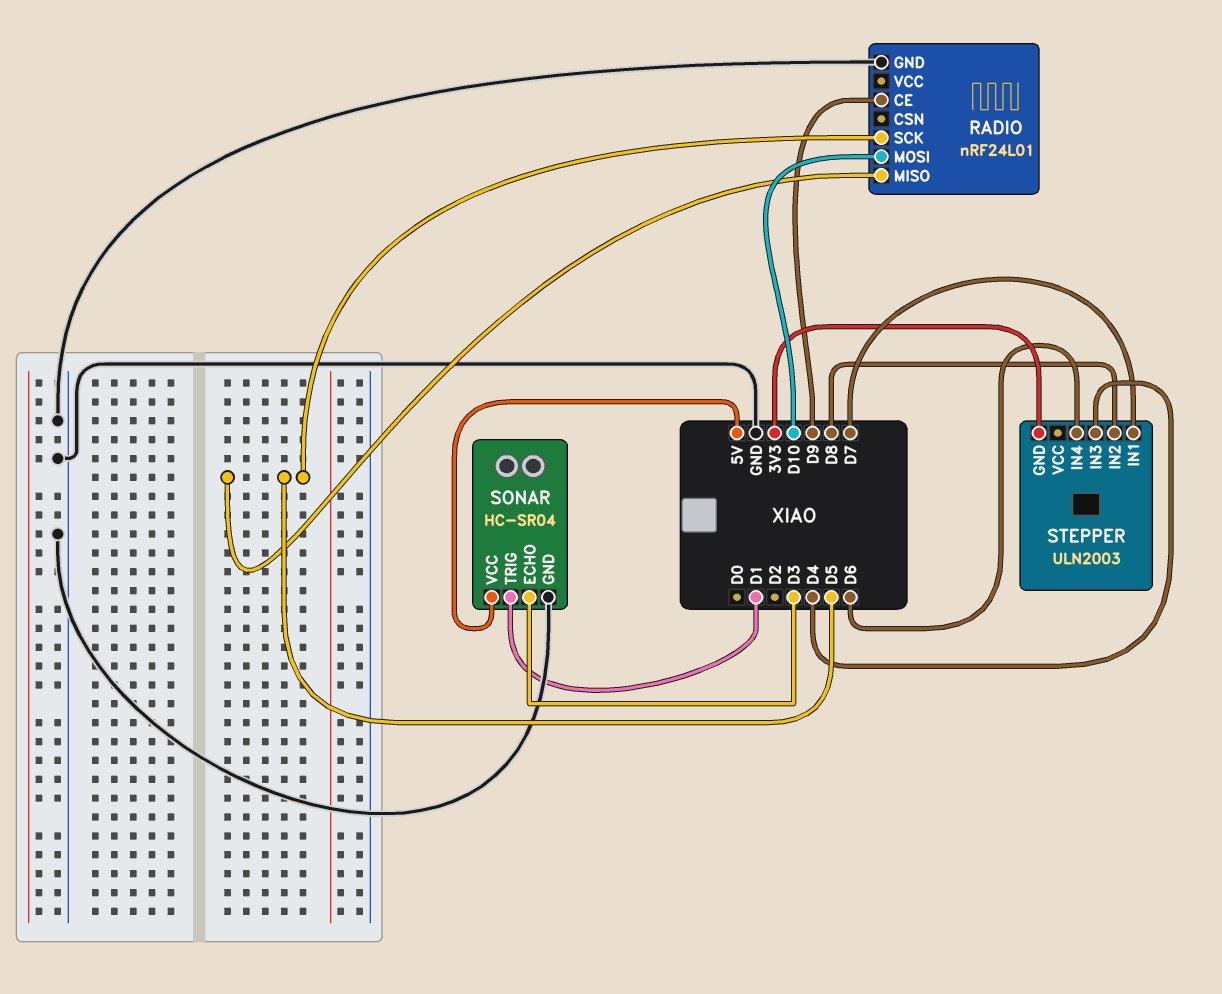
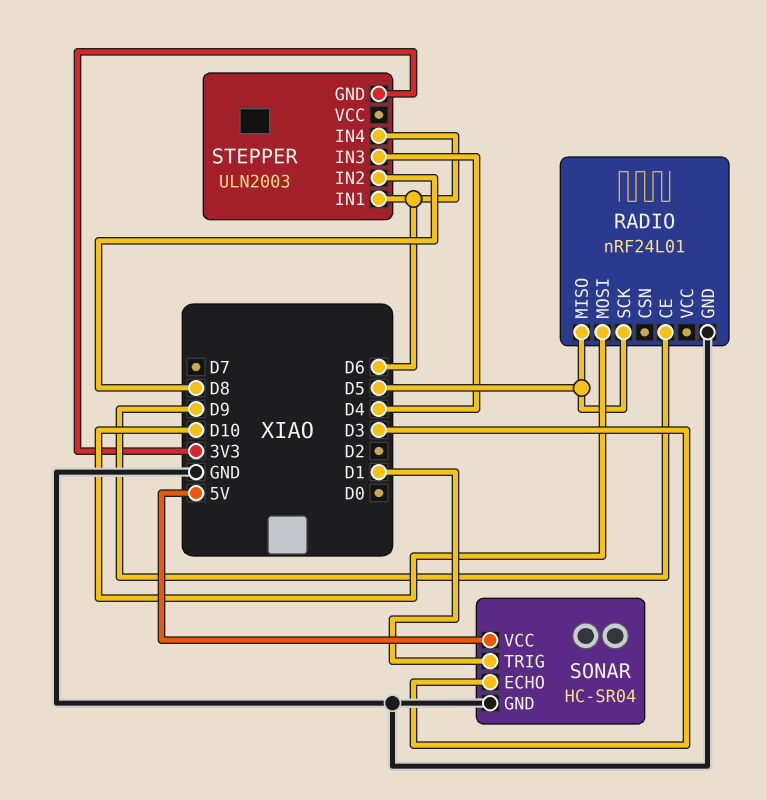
STEPPER pin IN1: D7 -> D6

